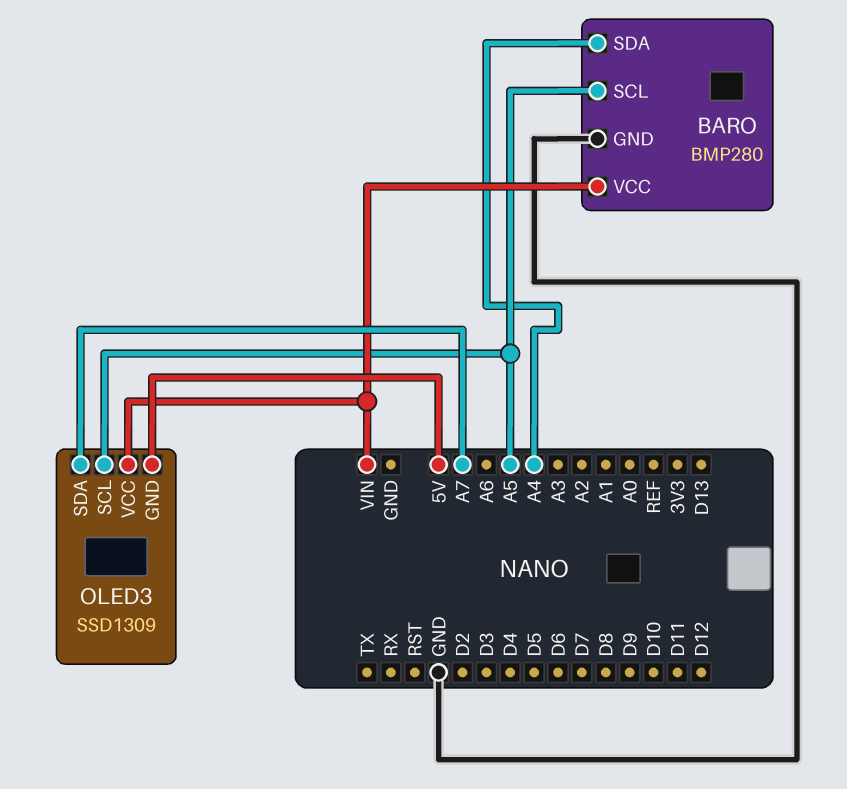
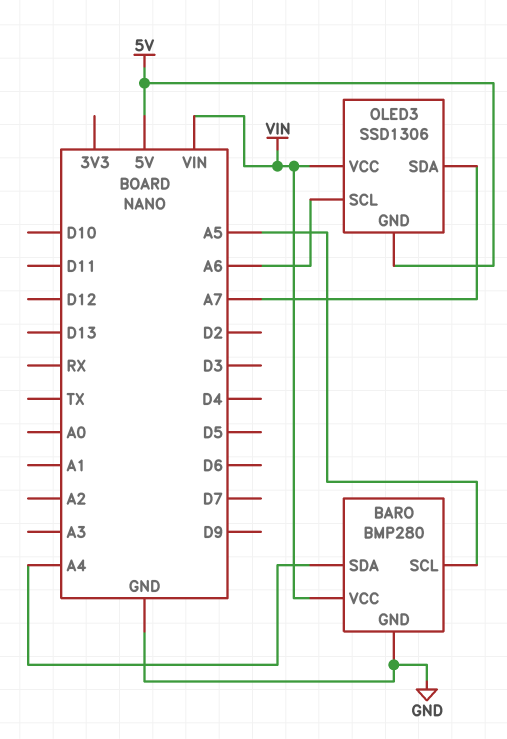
OLED3: SSD1309 -> SSD1306
OLED3 pin SCL: A5 -> A6

